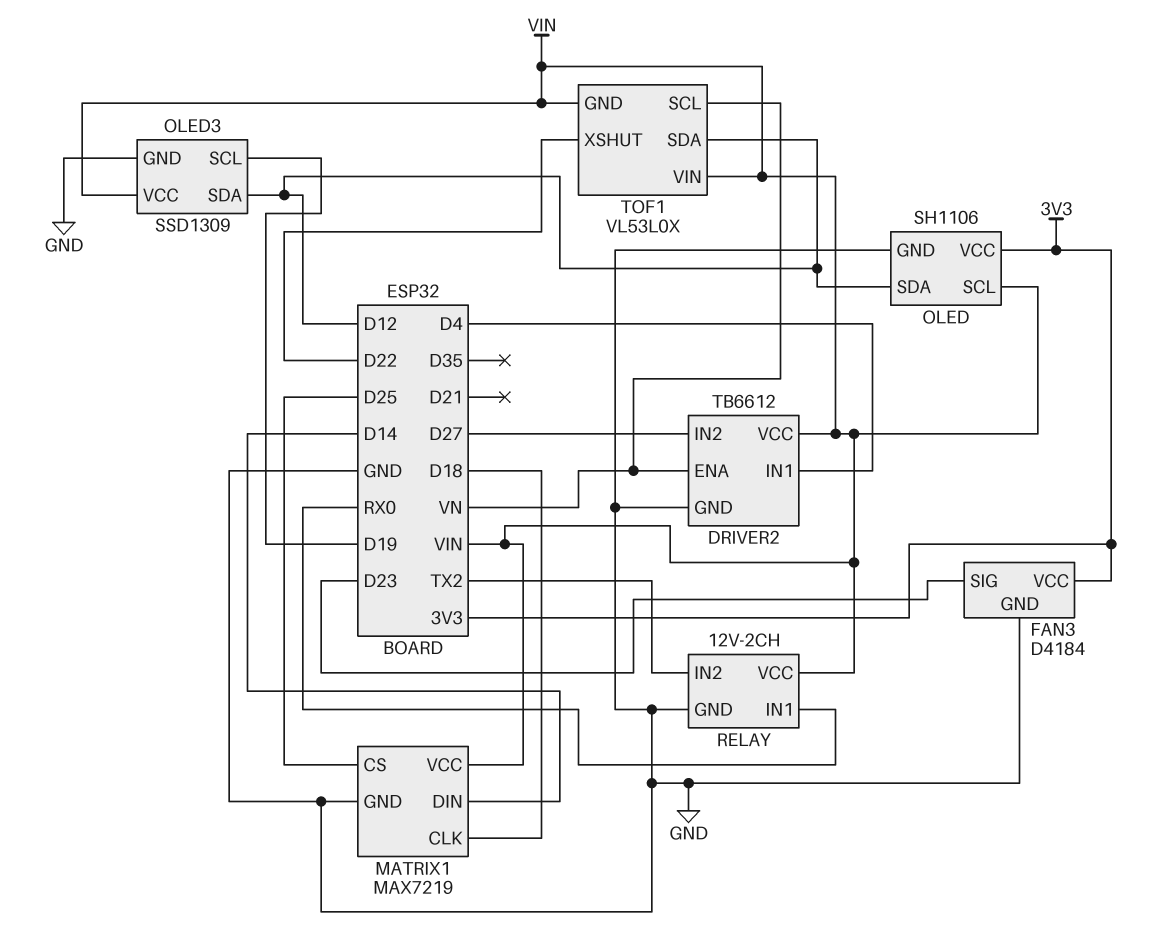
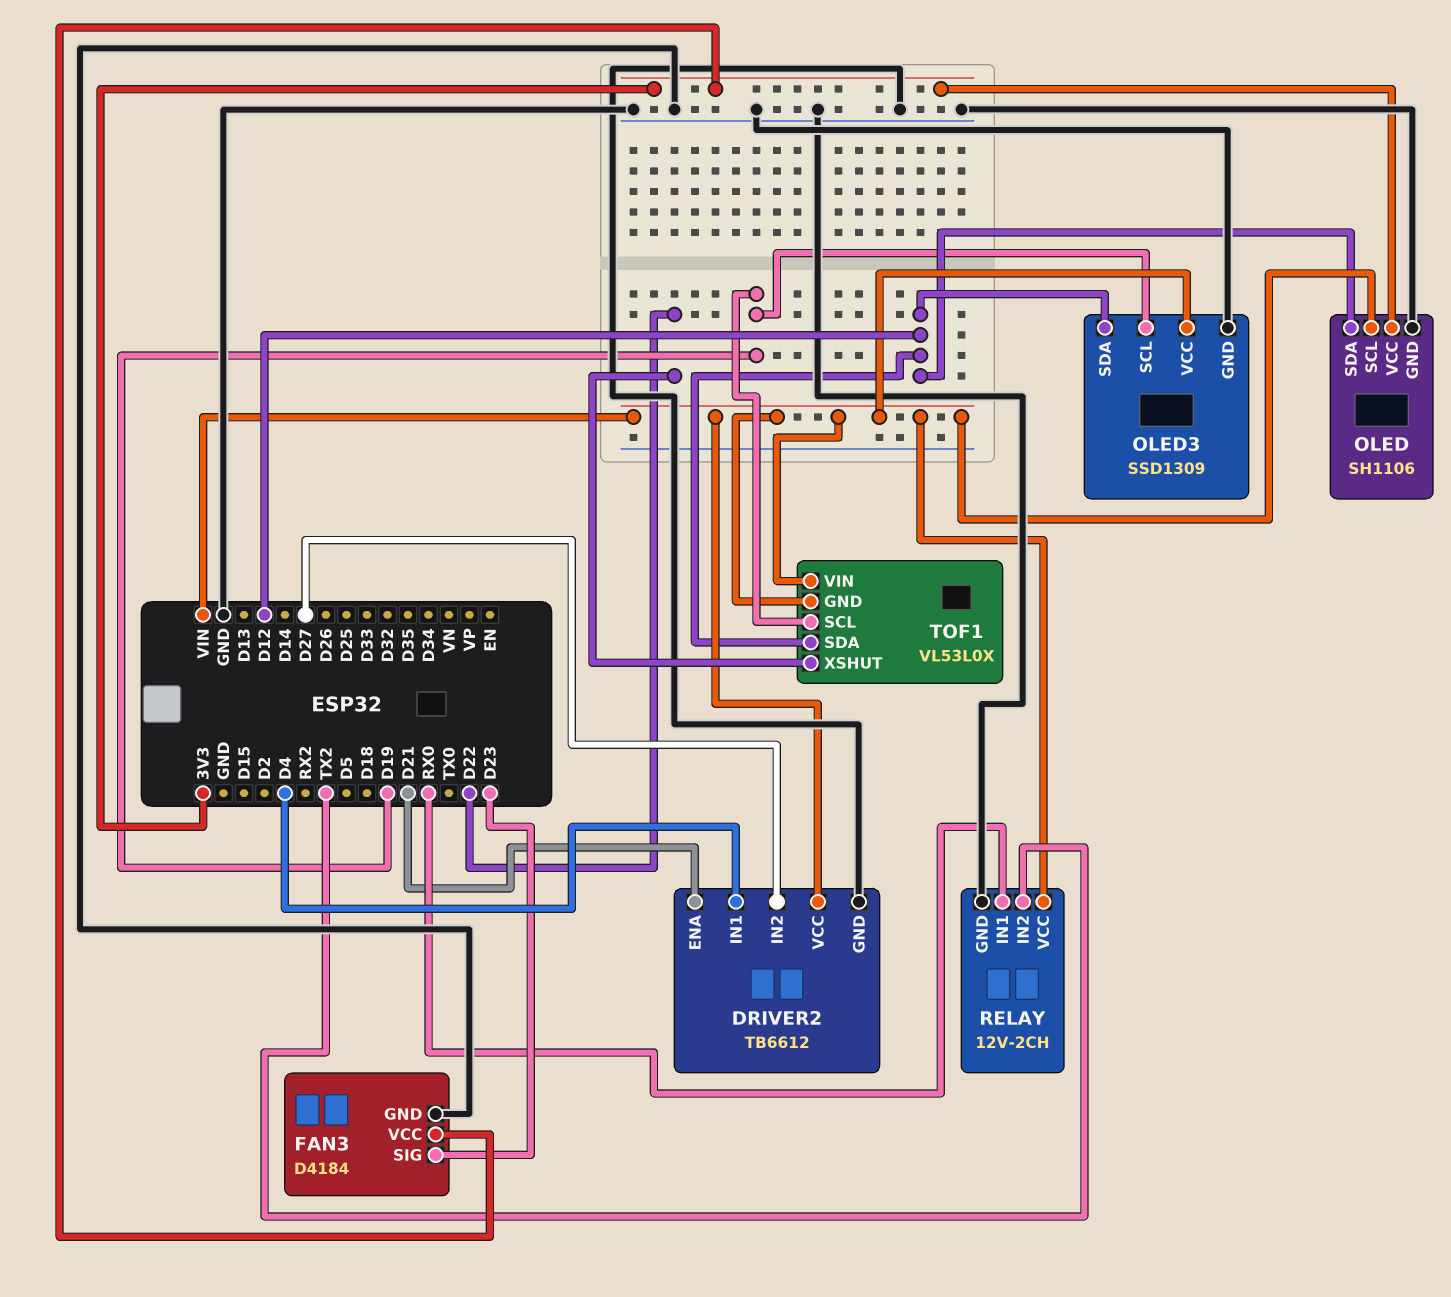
DRIVER2 pin ENA: VN -> D21
MATRIX1: MAX7219 -> none
MATRIX1 pin CLK: D18 -> none
MATRIX1 pin CS: D25 -> none
MATRIX1 pin DIN: D14 -> none
MATRIX1 pin GND: GND -> none
MATRIX1 pin VCC: VIN -> none
TOF1 pin SCL: VN -> D19

